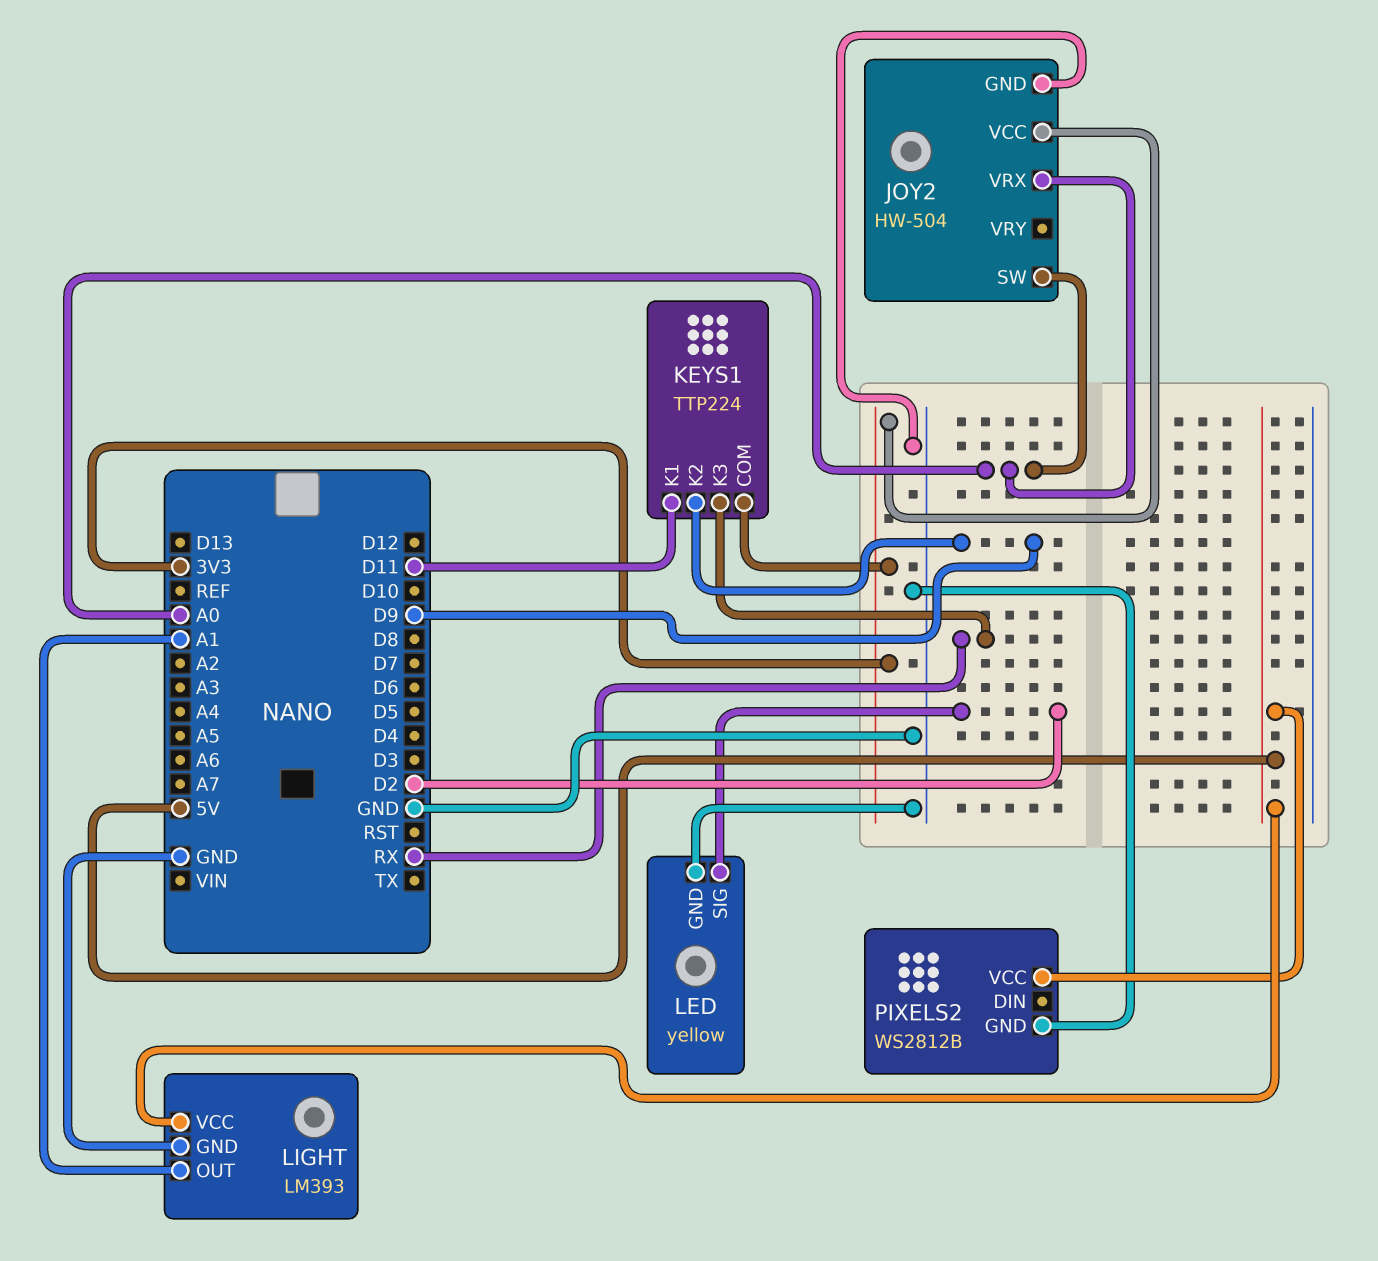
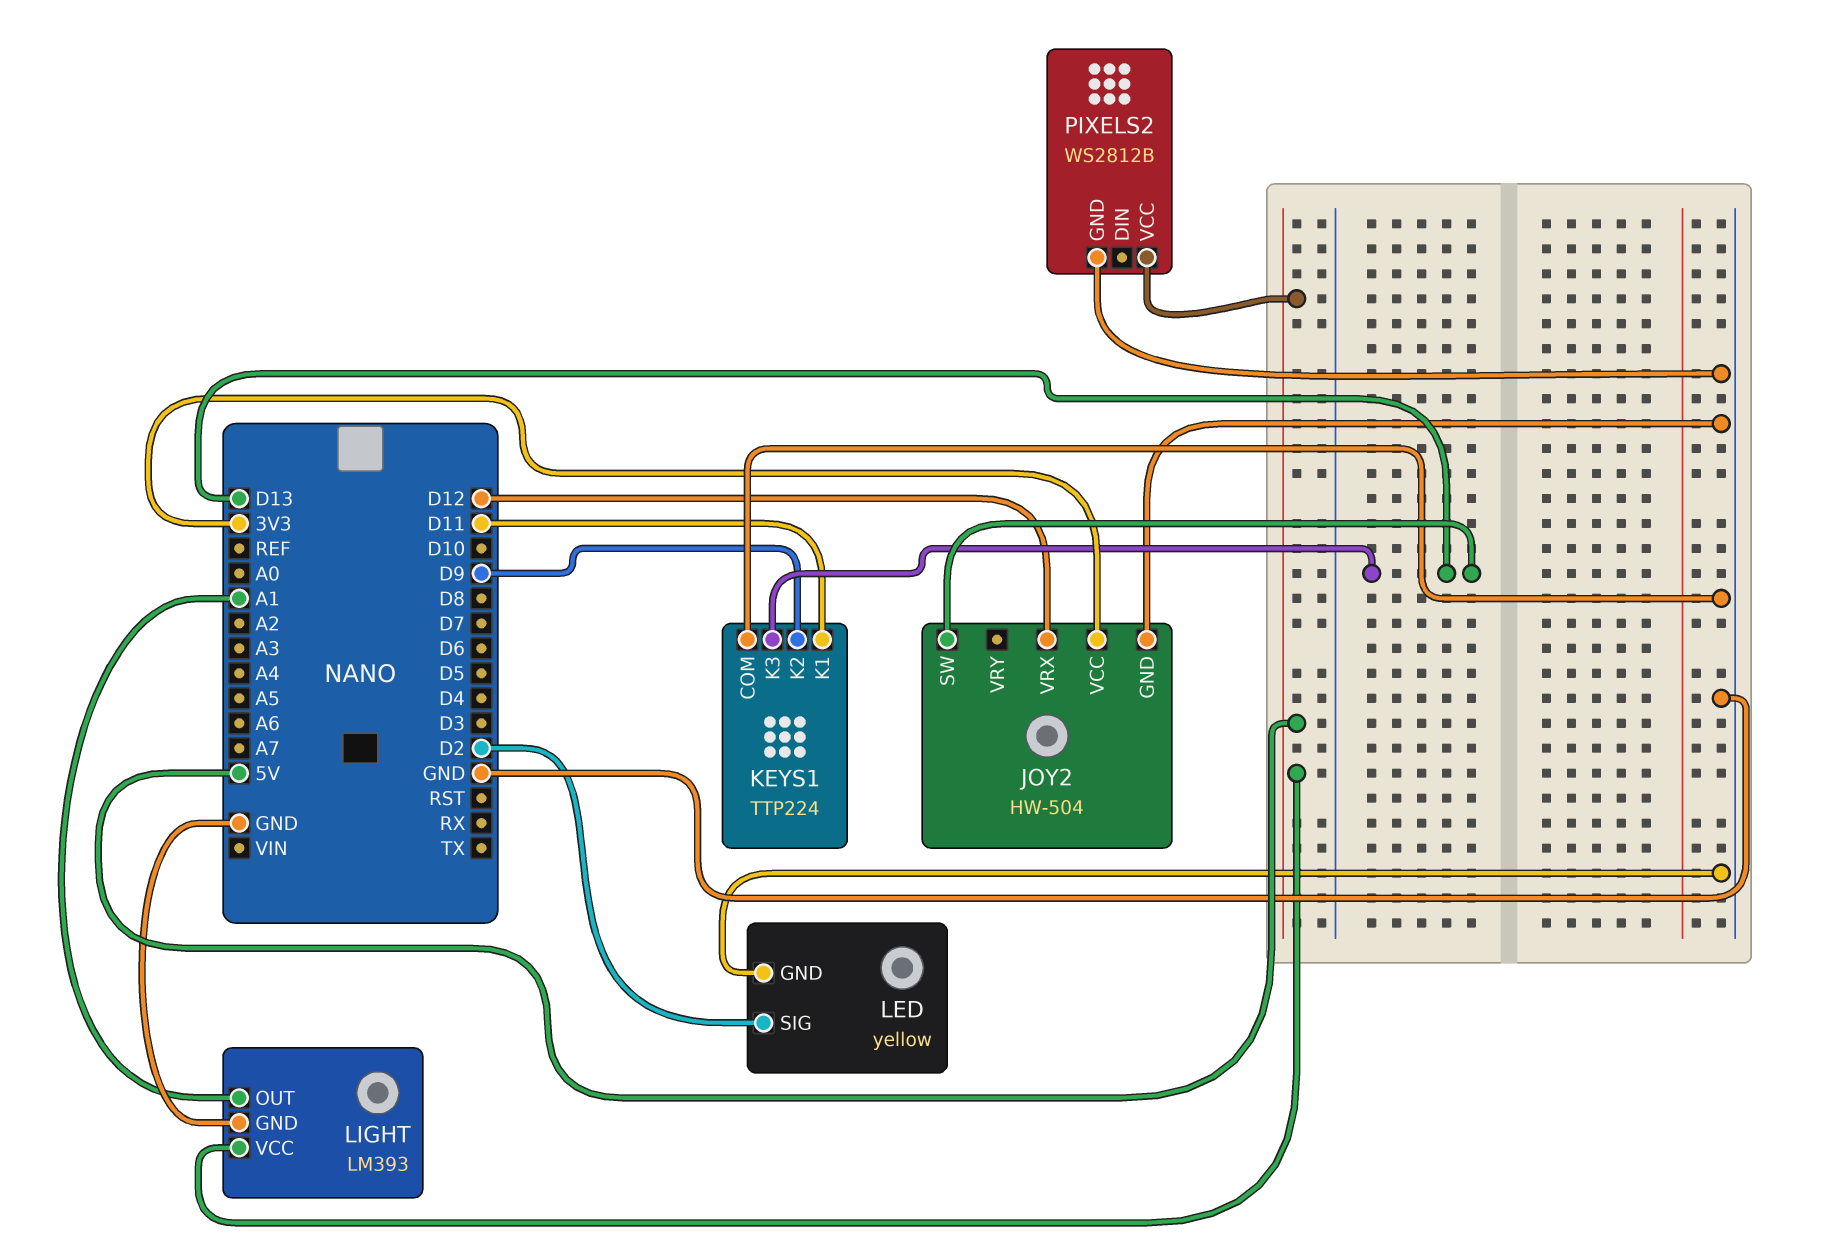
JOY2 pin SW: A0 -> D13
JOY2 pin VRX: A0 -> D12
KEYS1 pin COM: 3V3 -> GND
KEYS1 pin K3: RX -> D13

